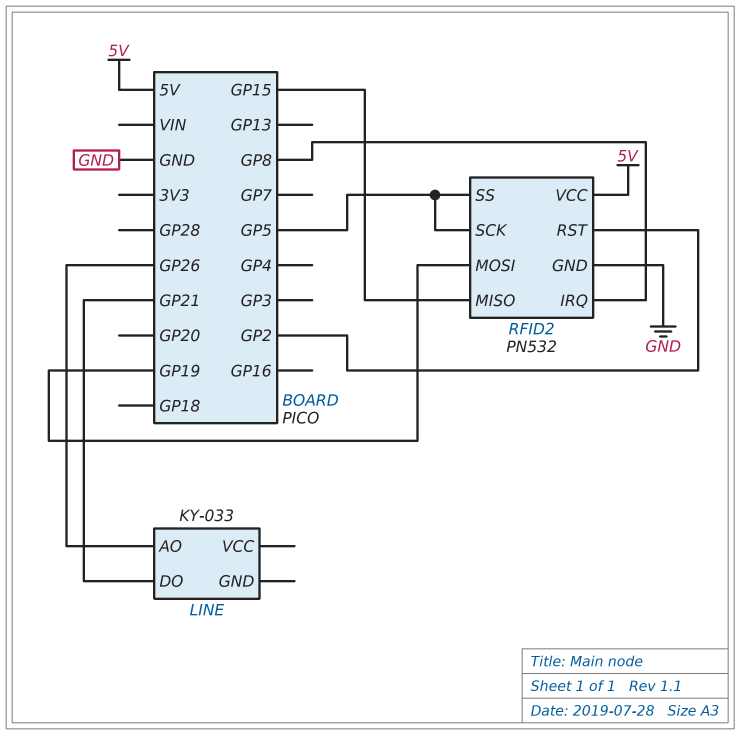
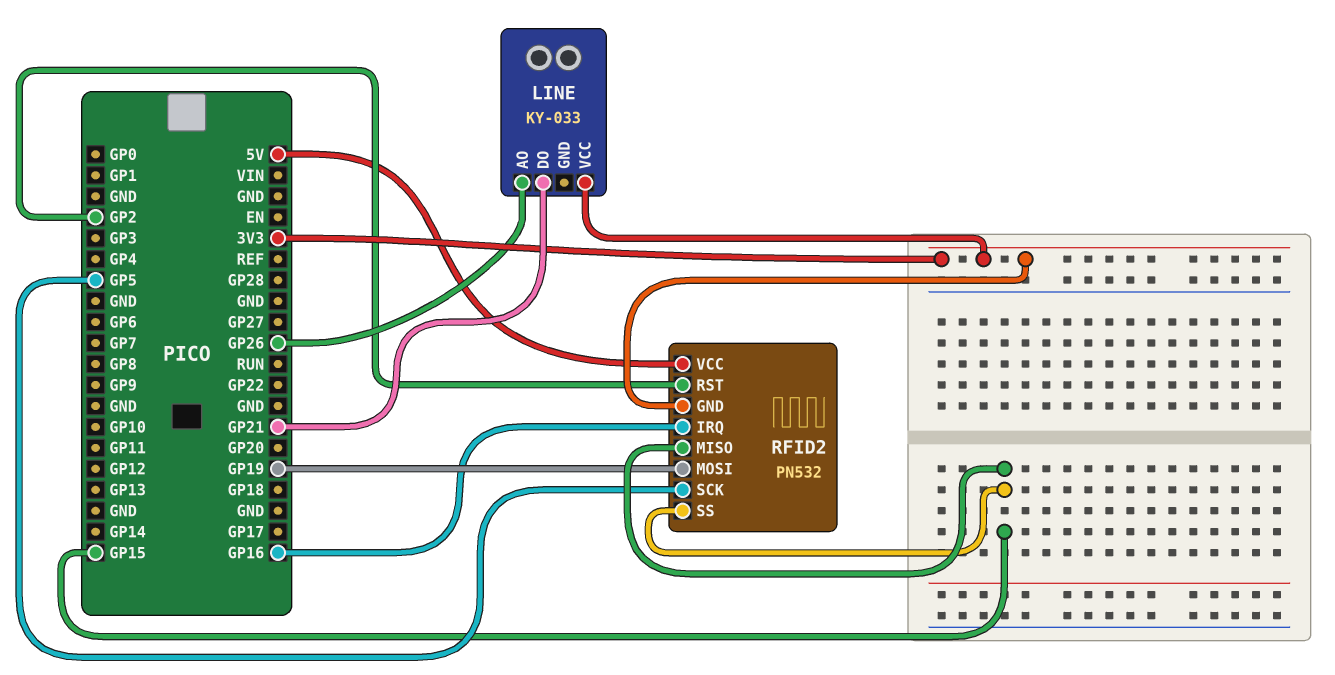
LINE pin VCC: none -> 3V3
RFID2 pin GND: GND -> 3V3
RFID2 pin IRQ: GP8 -> GP16
RFID2 pin SS: GP5 -> GP15

